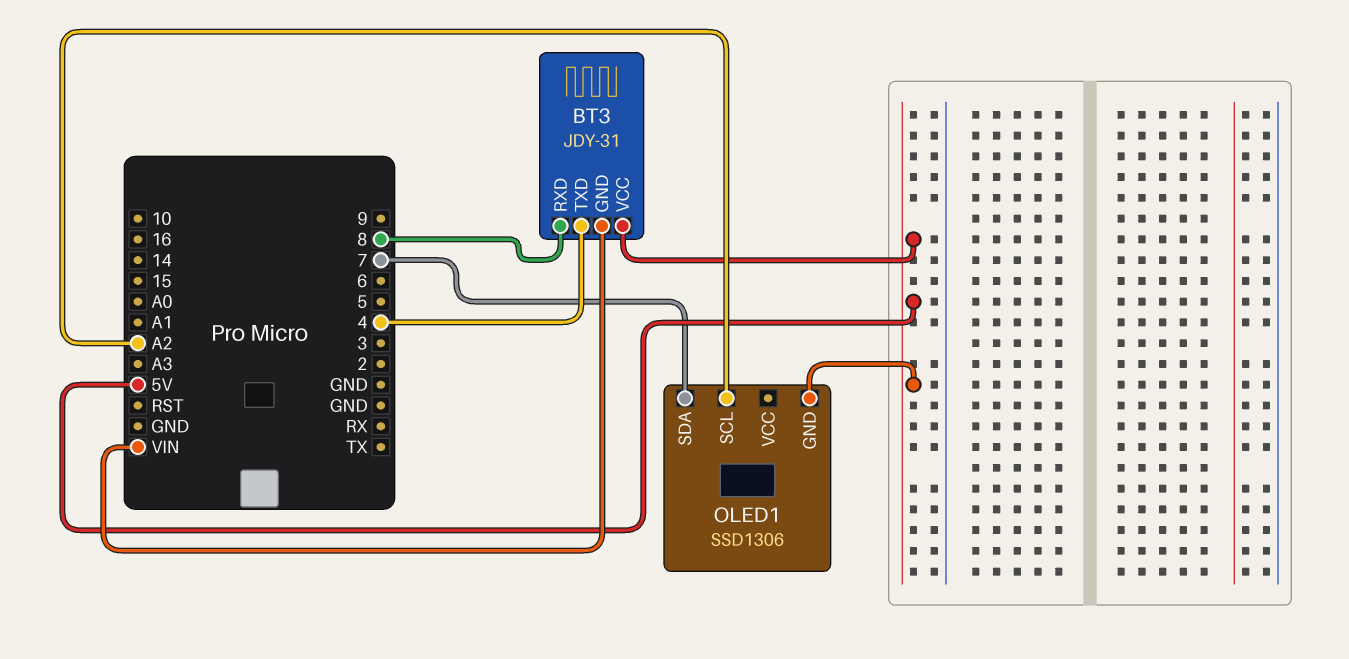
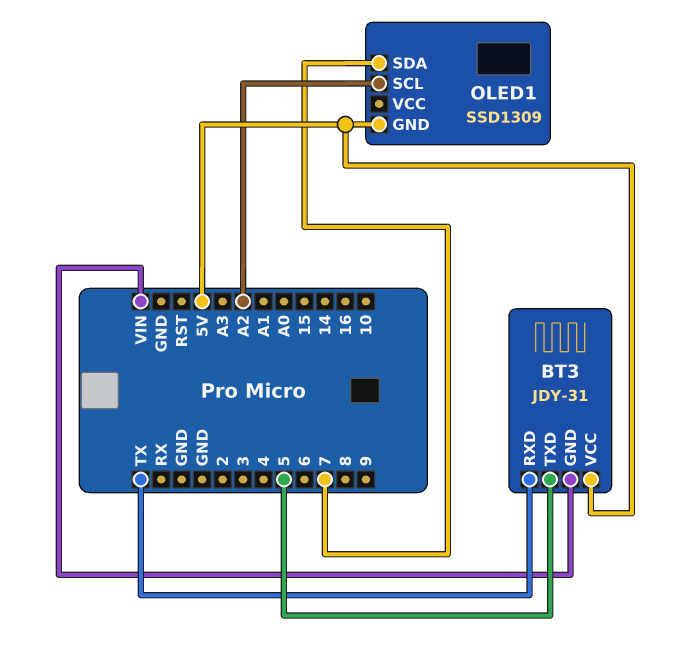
BT3 pin RXD: 8 -> TX
BT3 pin TXD: 4 -> 5
OLED1: SSD1306 -> SSD1309

